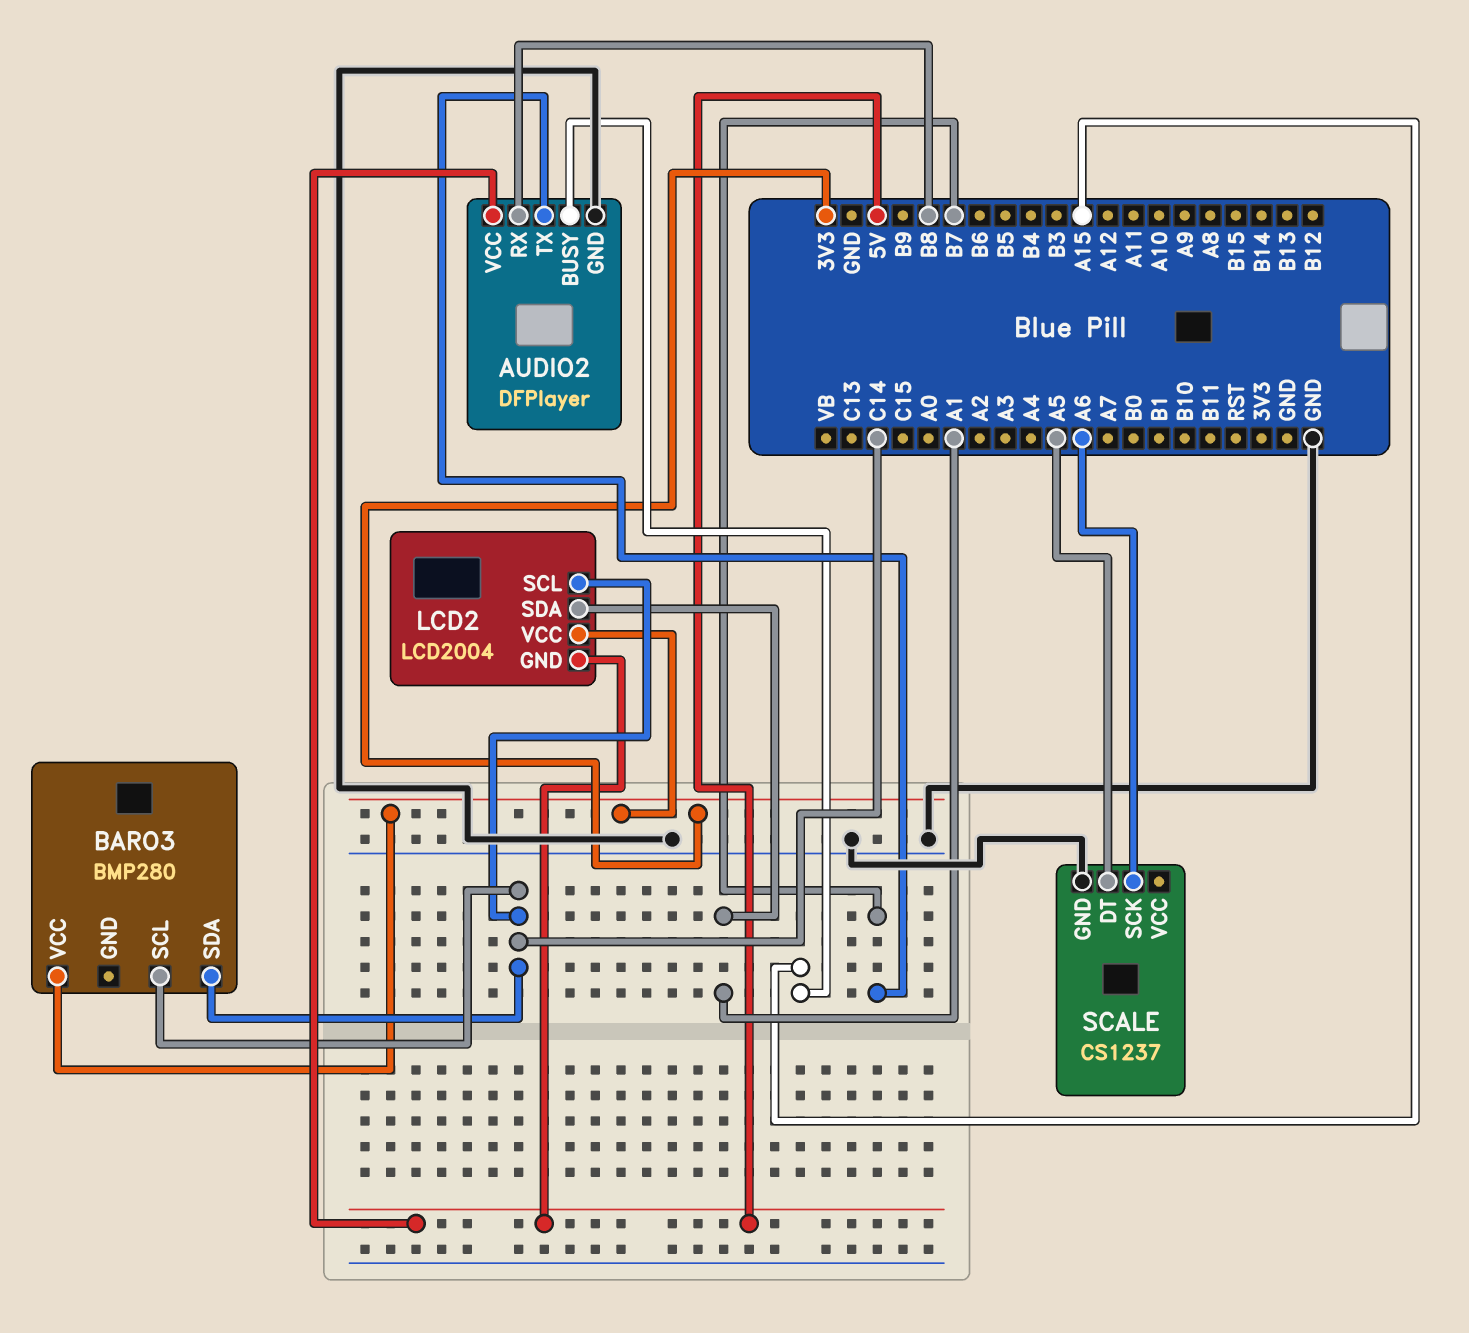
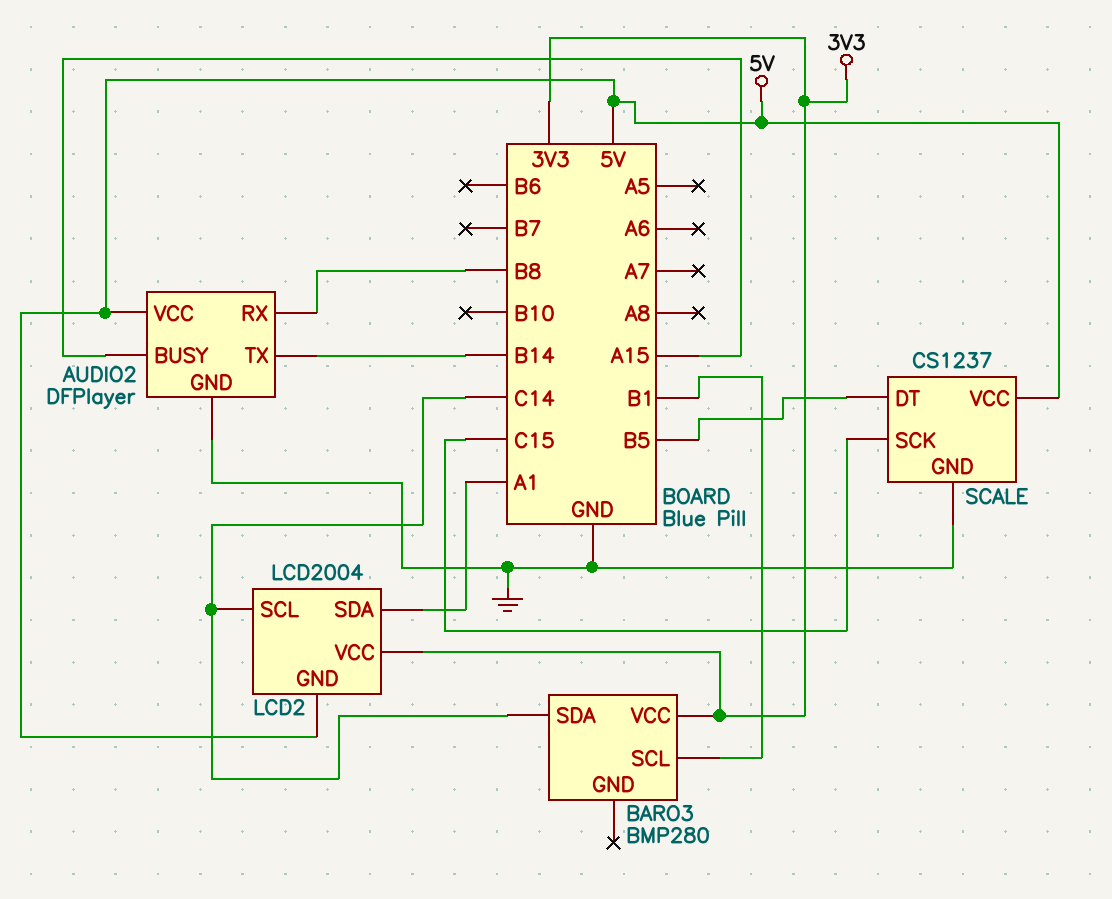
AUDIO2 pin TX: B7 -> B14
BARO3 pin SCL: C14 -> B1
SCALE pin DT: A5 -> B5
SCALE pin SCK: A6 -> C15
SCALE pin VCC: none -> 5V

